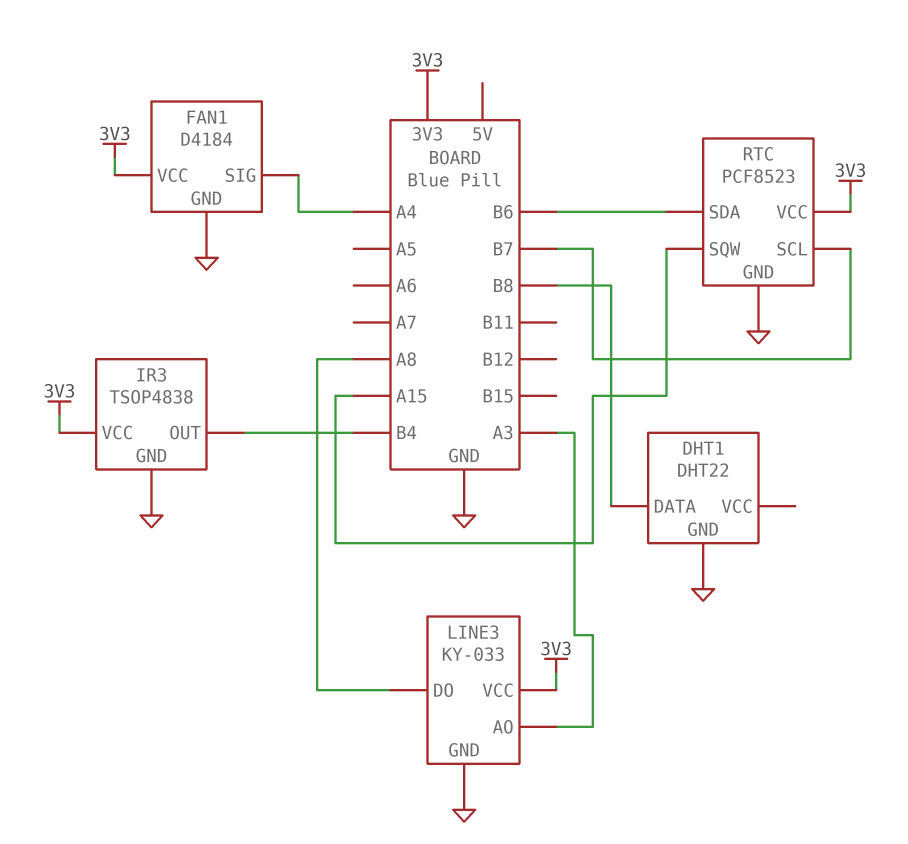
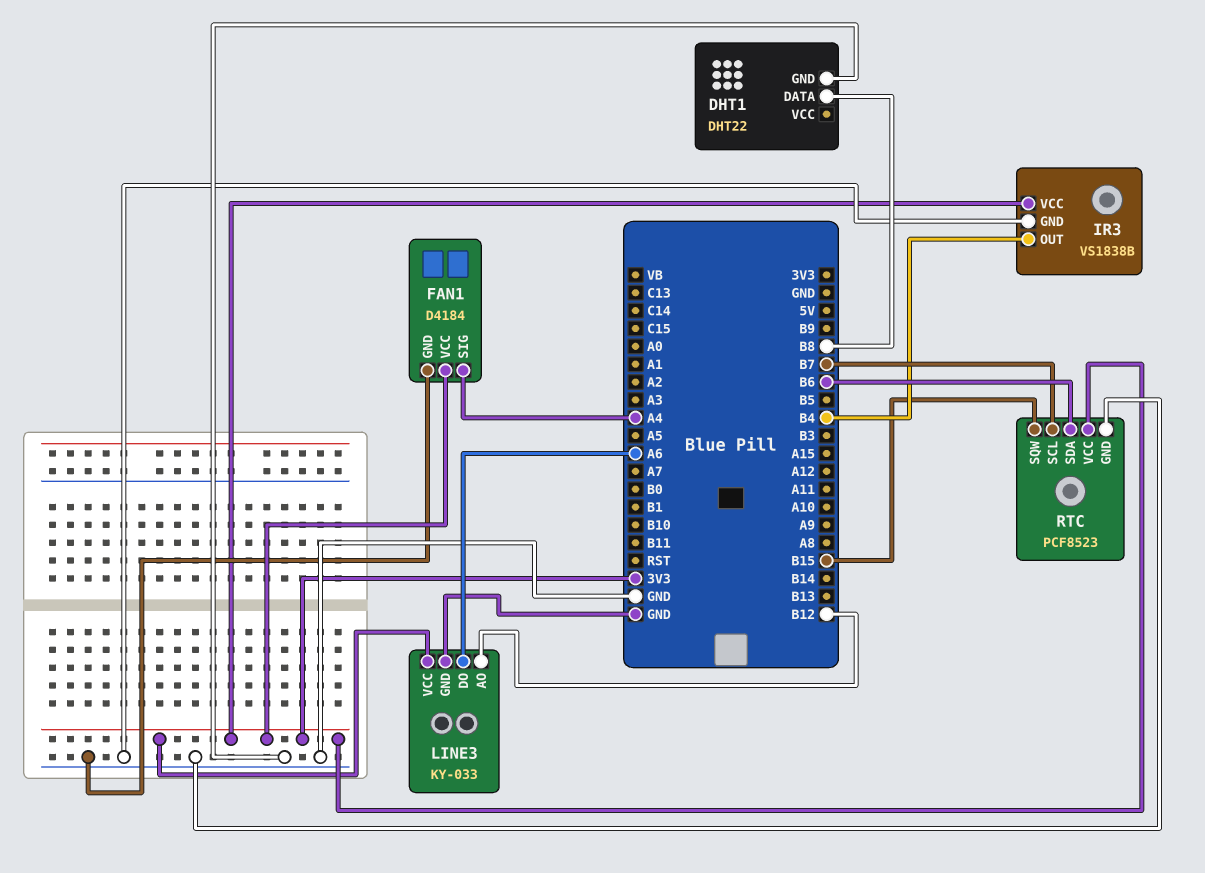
IR3: TSOP4838 -> VS1838B
LINE3 pin AO: A3 -> B12
LINE3 pin DO: A8 -> A6
RTC pin SQW: A15 -> B15

